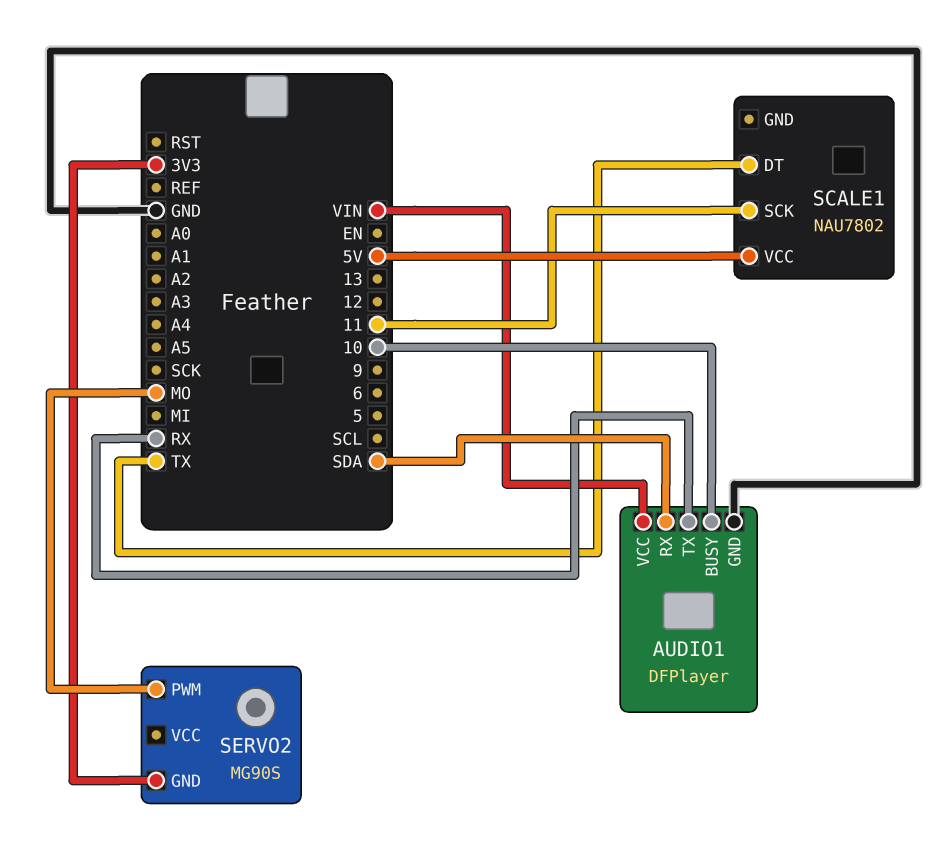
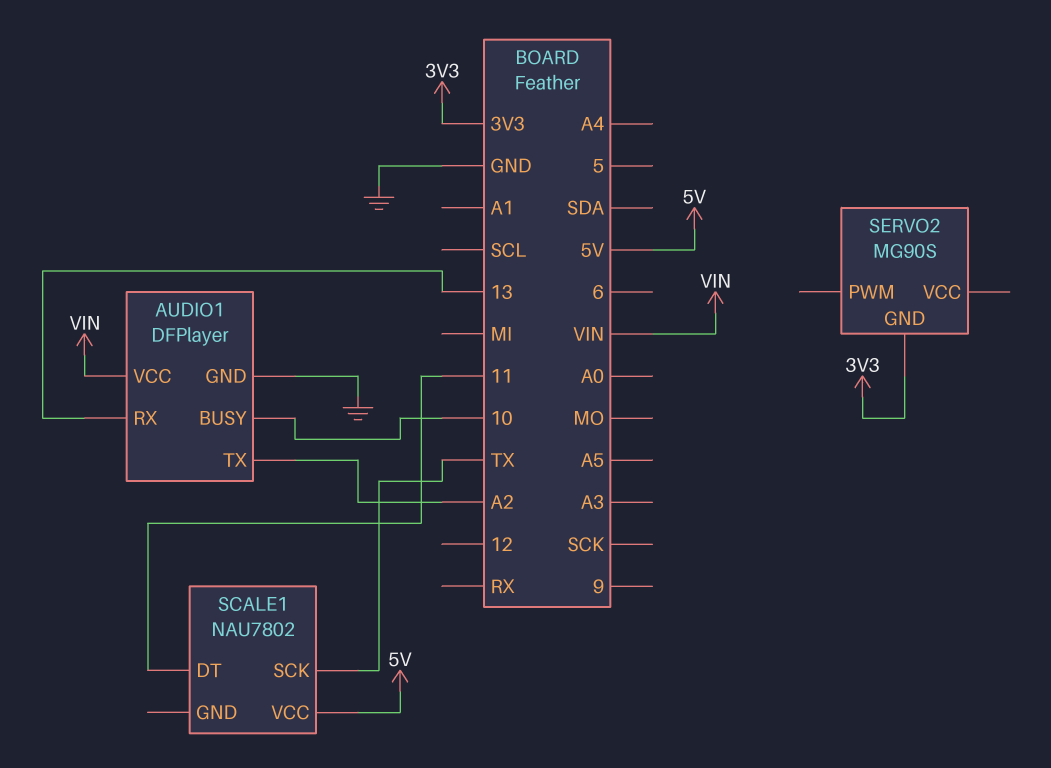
AUDIO1 pin RX: SDA -> 13
AUDIO1 pin TX: RX -> A2
SCALE1 pin DT: TX -> 11
SCALE1 pin SCK: 11 -> TX
SERVO2 pin PWM: MO -> none

